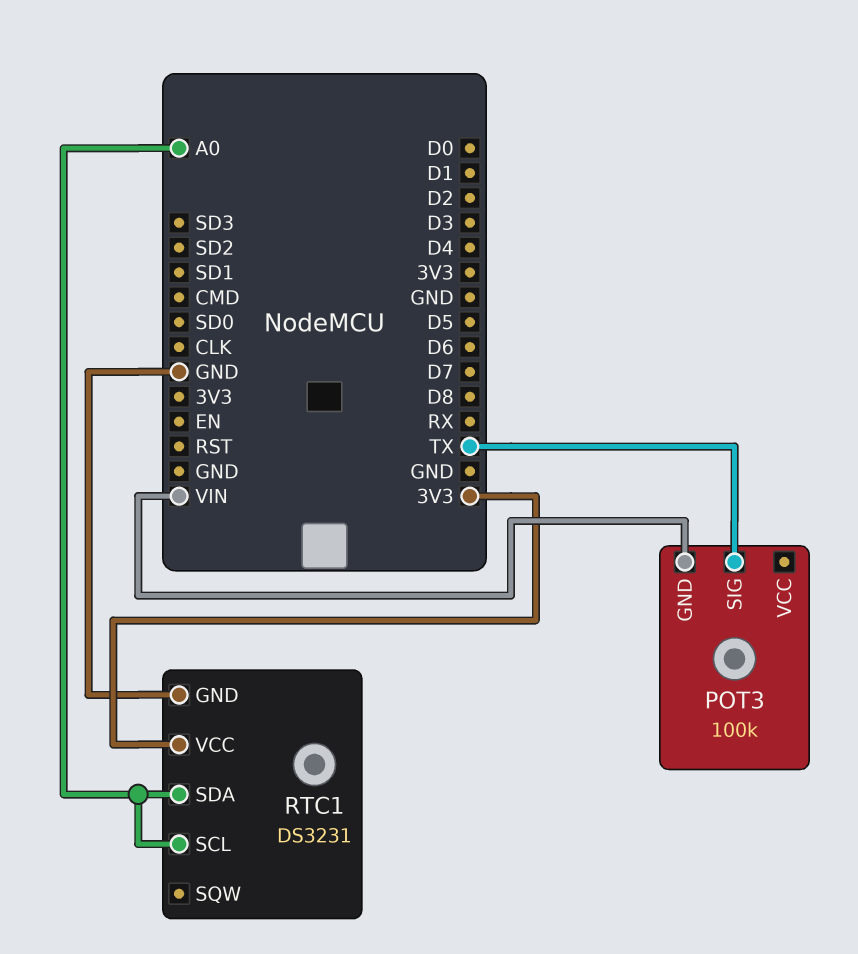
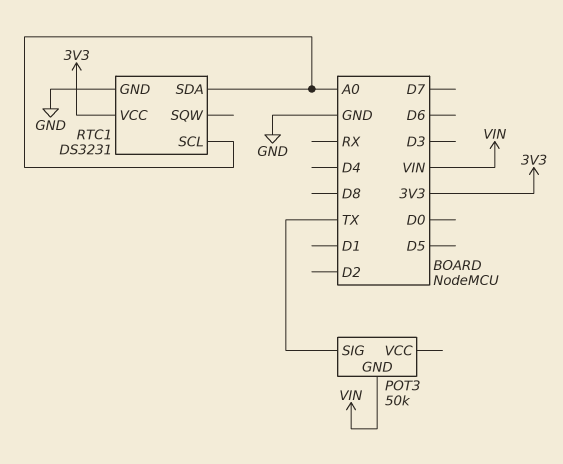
POT3: 100k -> 50k

